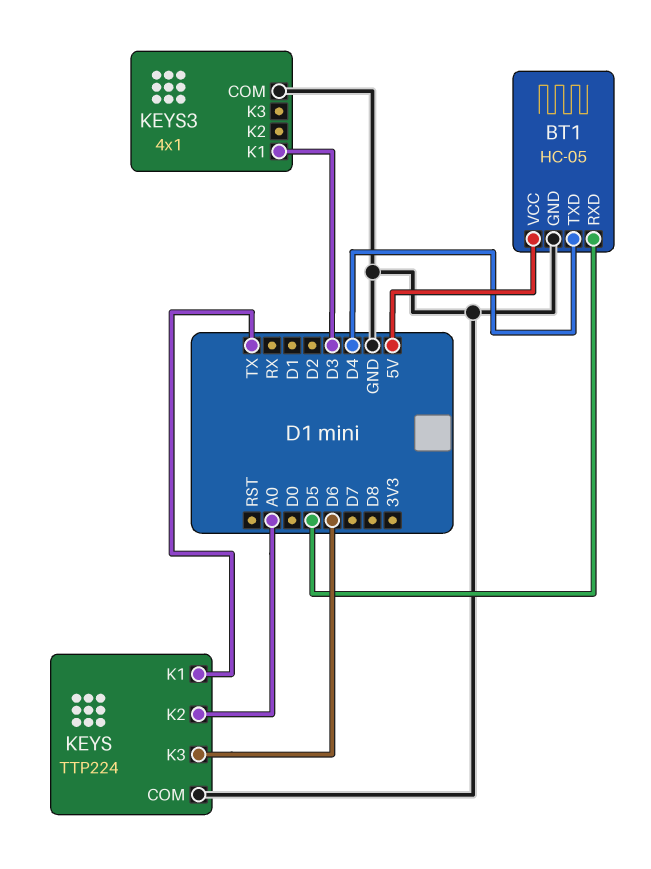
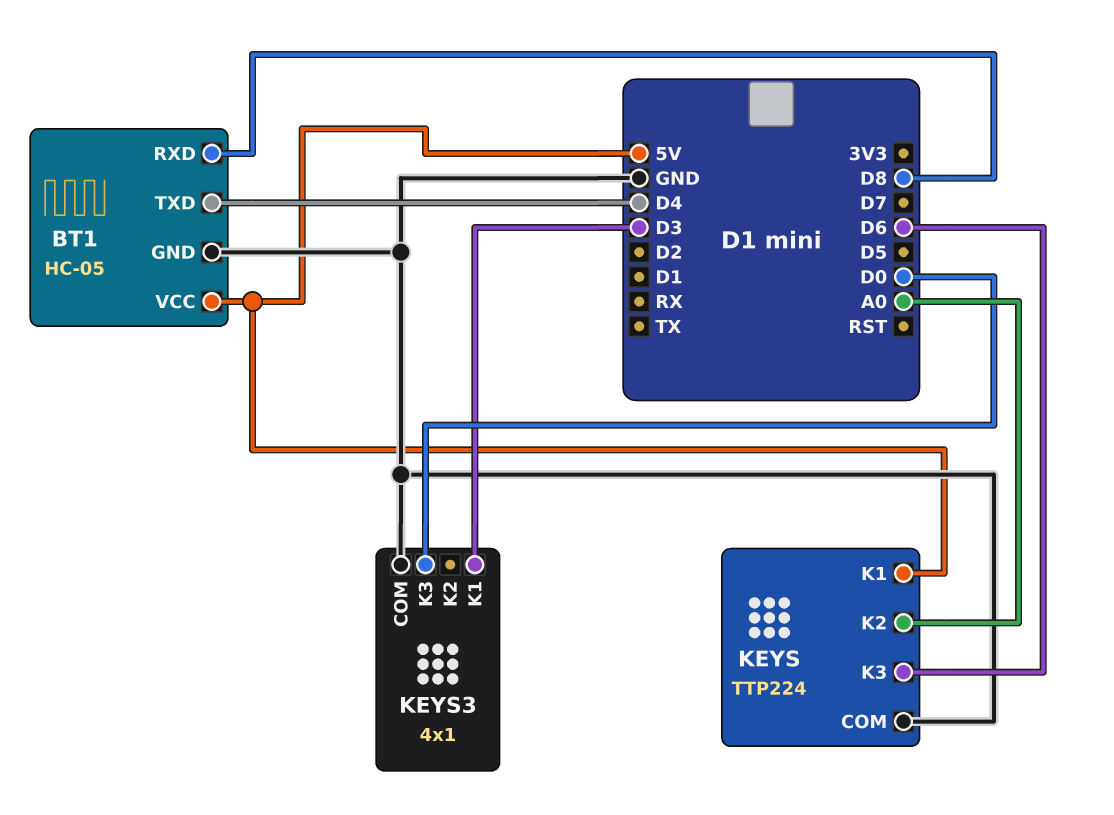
BT1 pin RXD: D5 -> D8
KEYS pin K1: TX -> 5V
KEYS3 pin K3: none -> D0

